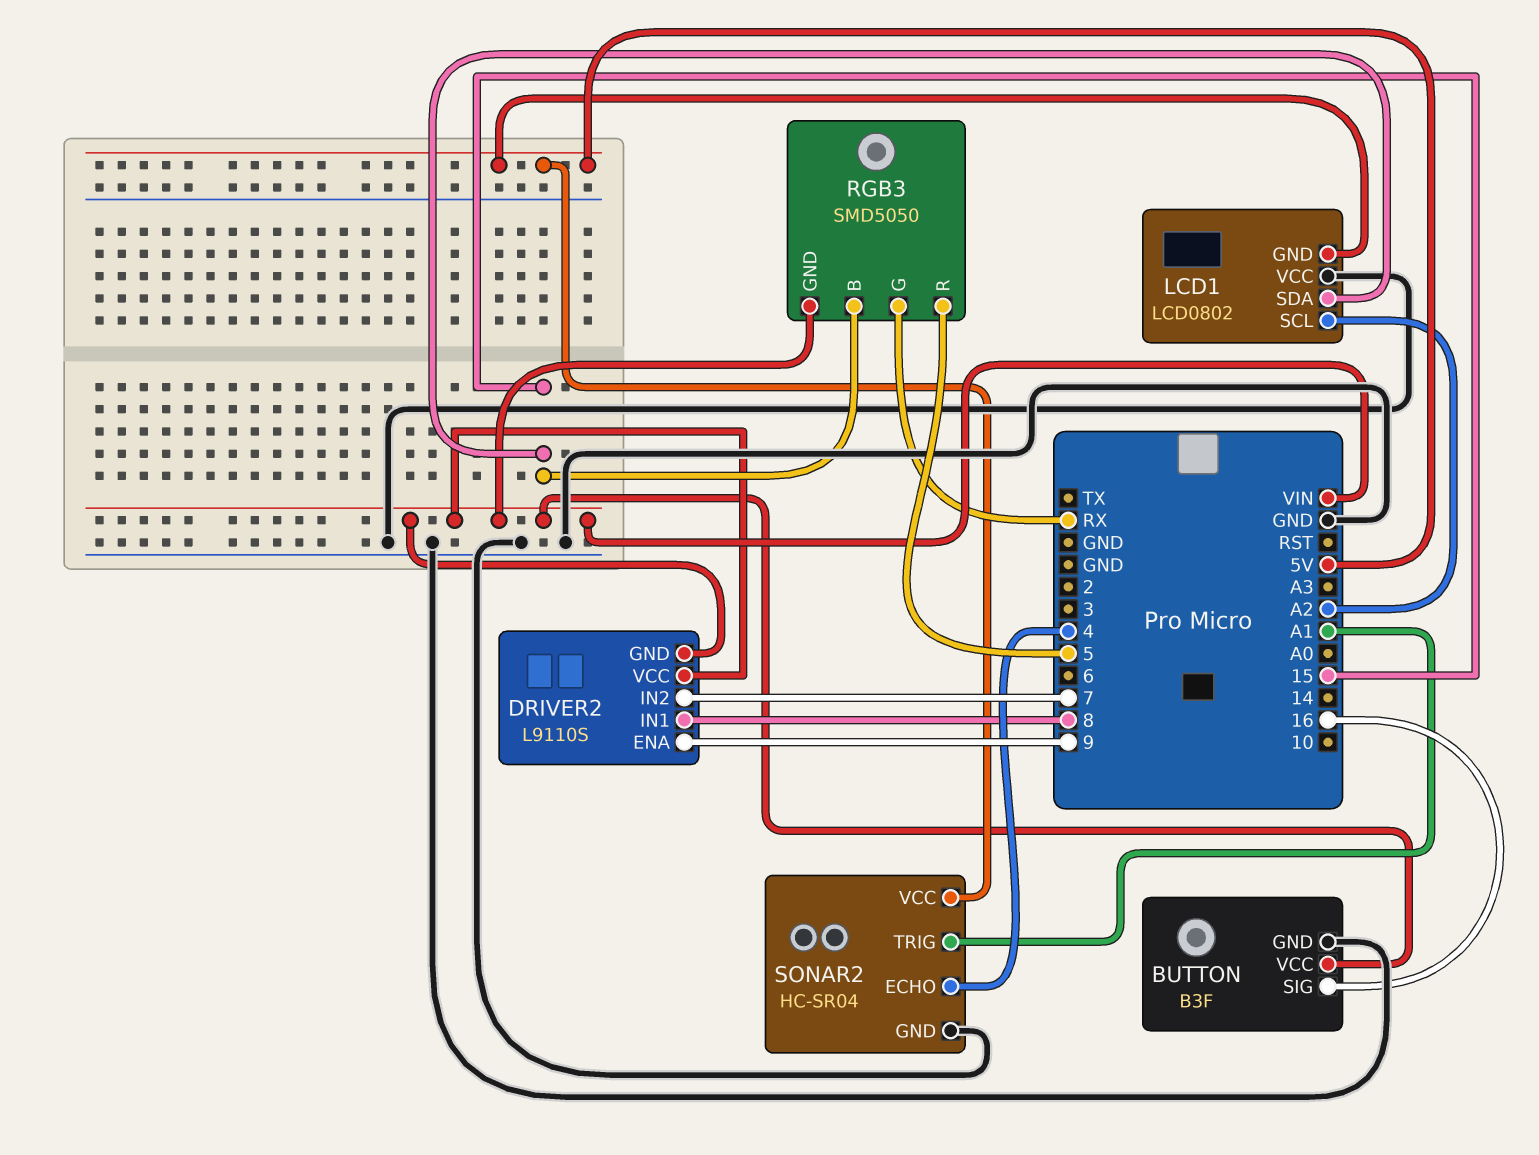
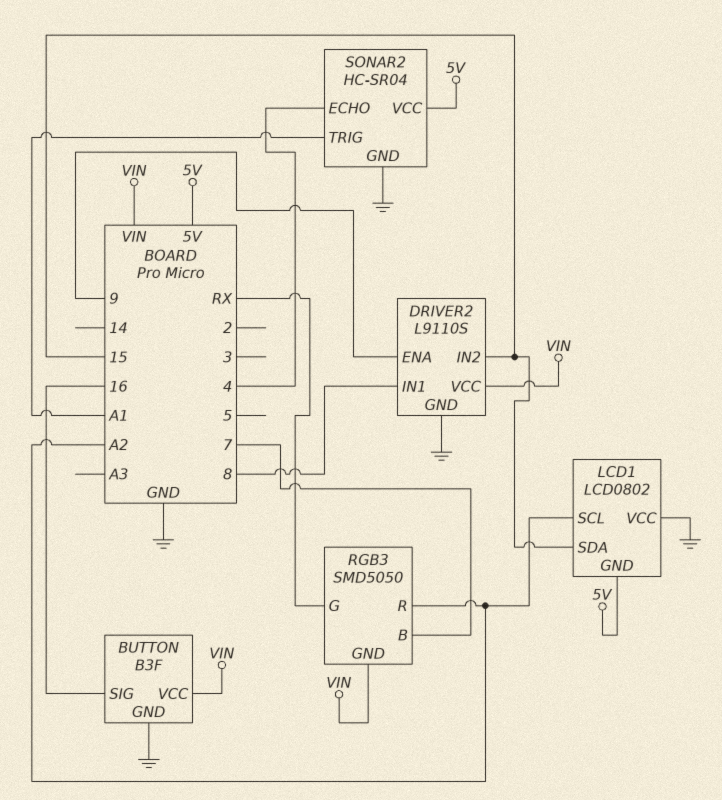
DRIVER2 pin GND: VIN -> GND
DRIVER2 pin IN2: 7 -> 15
RGB3 pin B: 15 -> 7
RGB3 pin R: 5 -> A2

